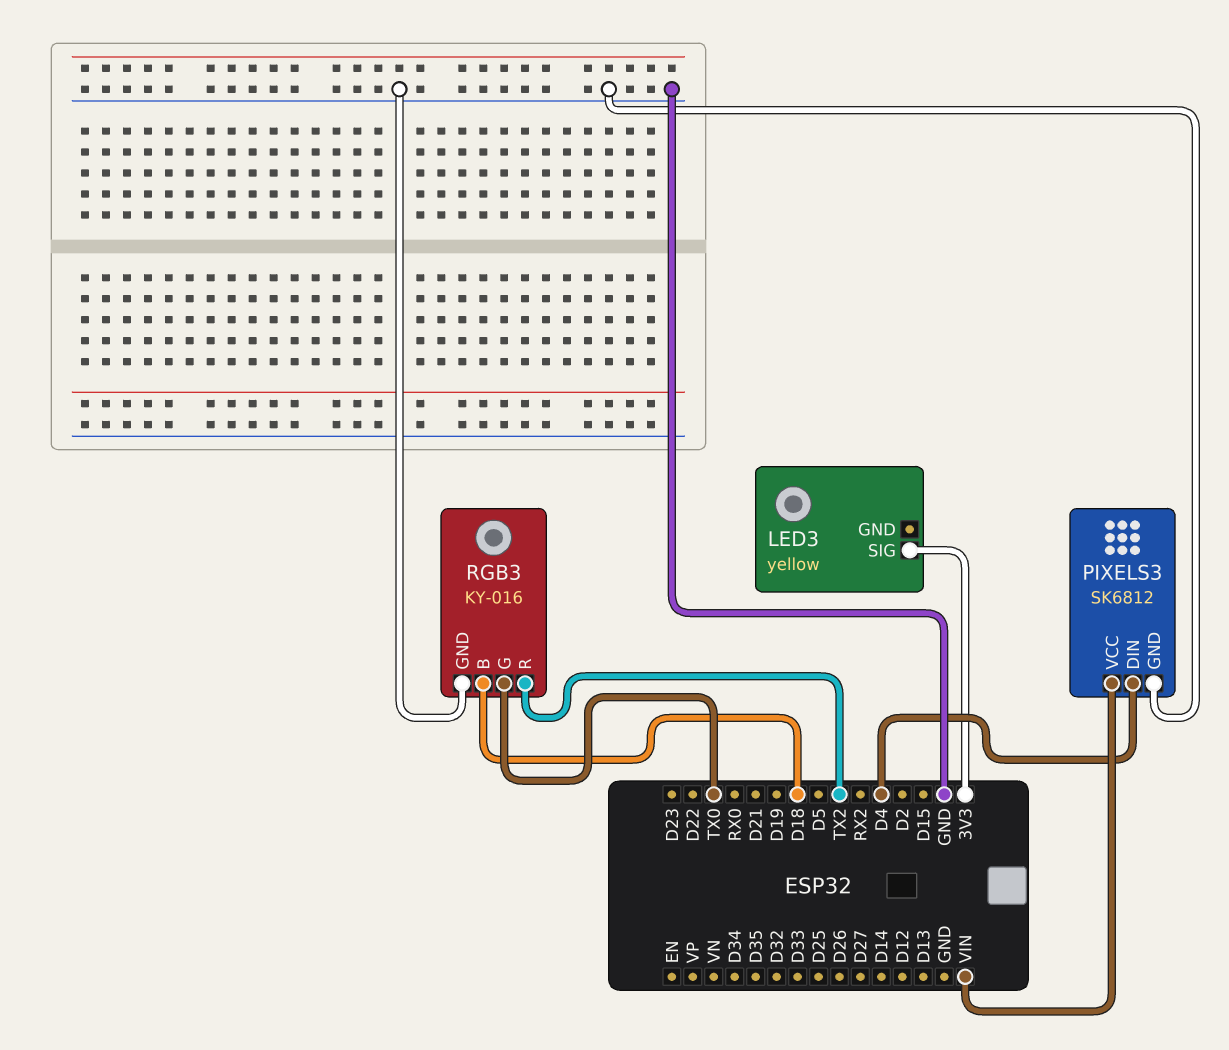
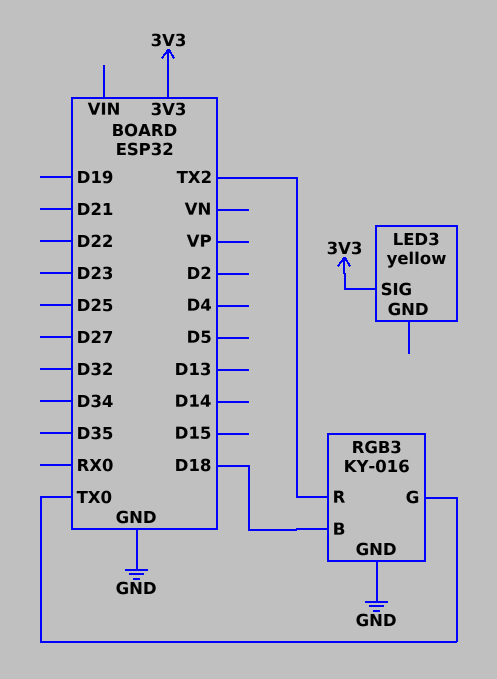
PIXELS3: SK6812 -> none
PIXELS3 pin DIN: D4 -> none
PIXELS3 pin GND: GND -> none
PIXELS3 pin VCC: VIN -> none

